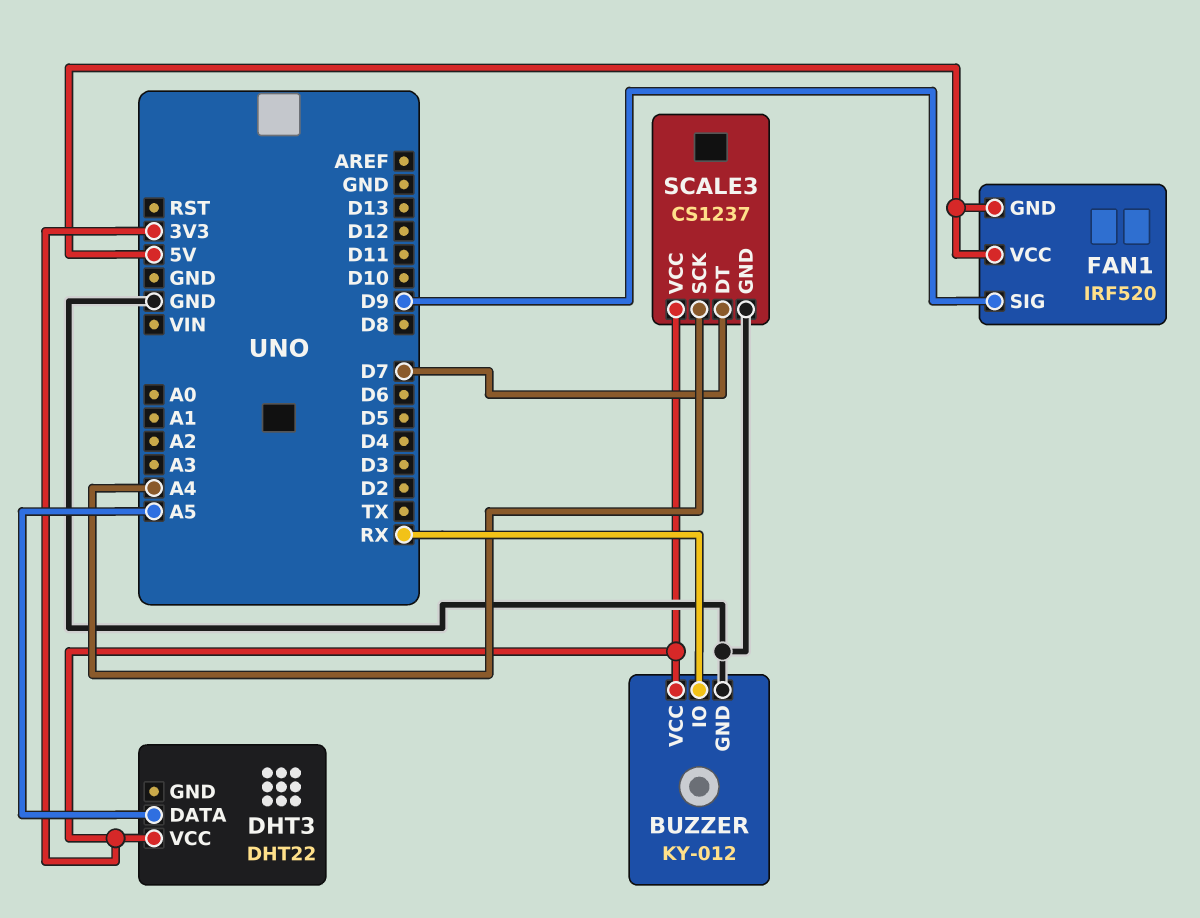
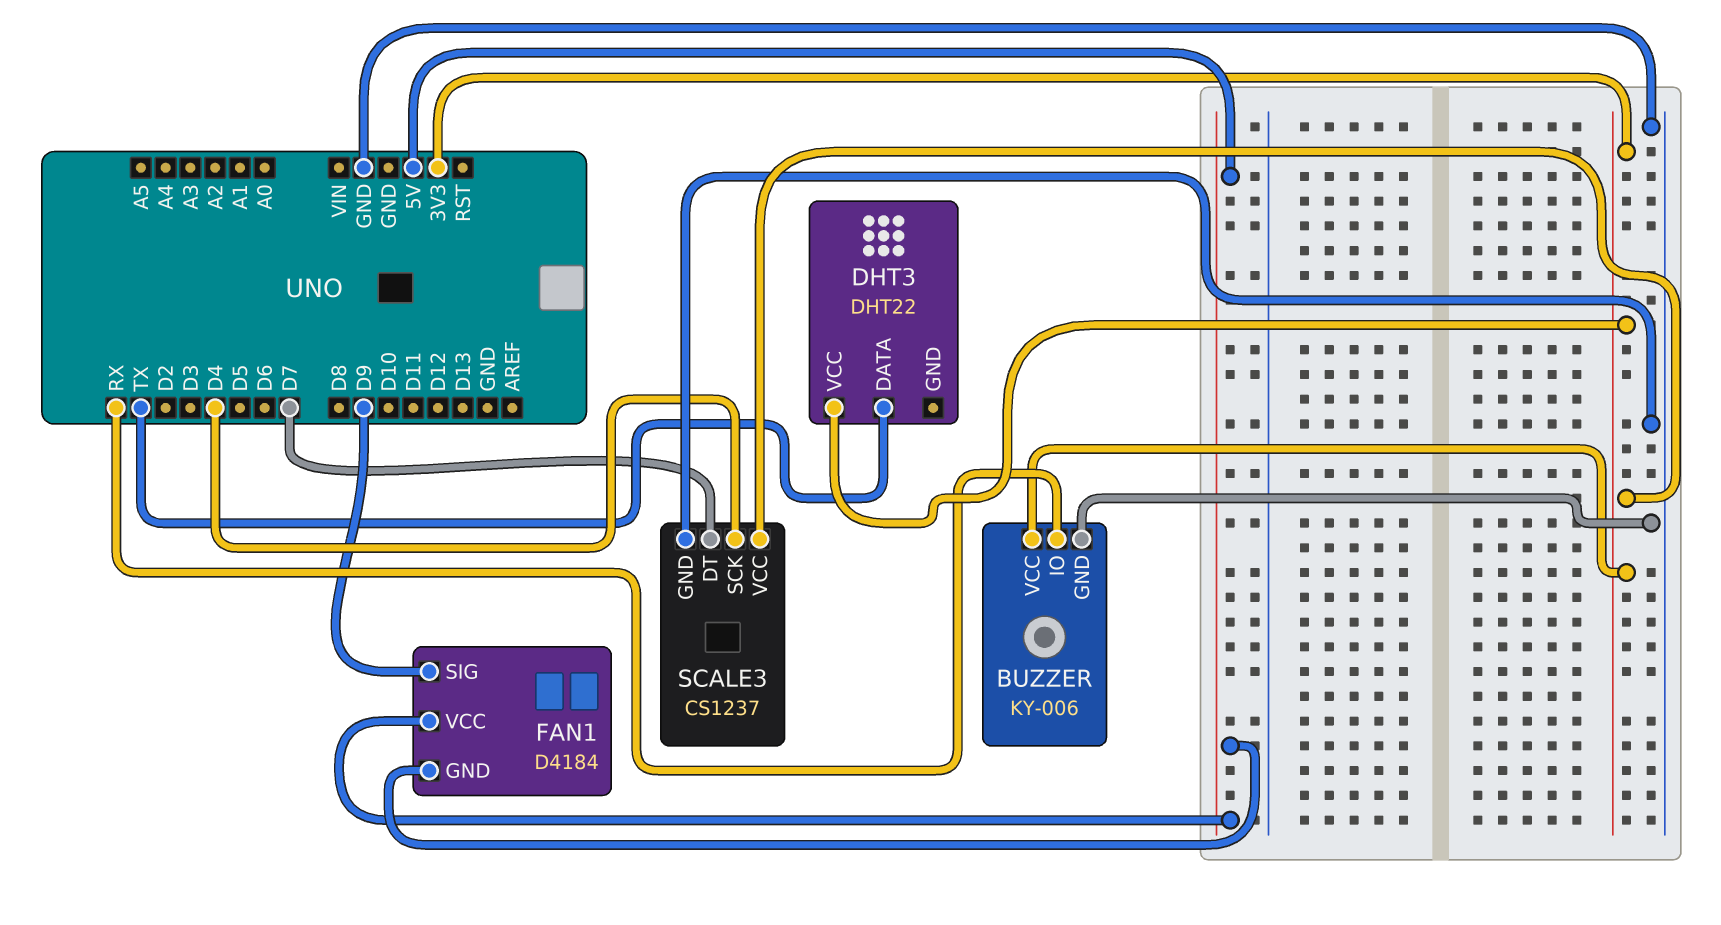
BUZZER: KY-012 -> KY-006
DHT3 pin DATA: A5 -> TX
FAN1: IRF520 -> D4184
SCALE3 pin SCK: A4 -> D4

